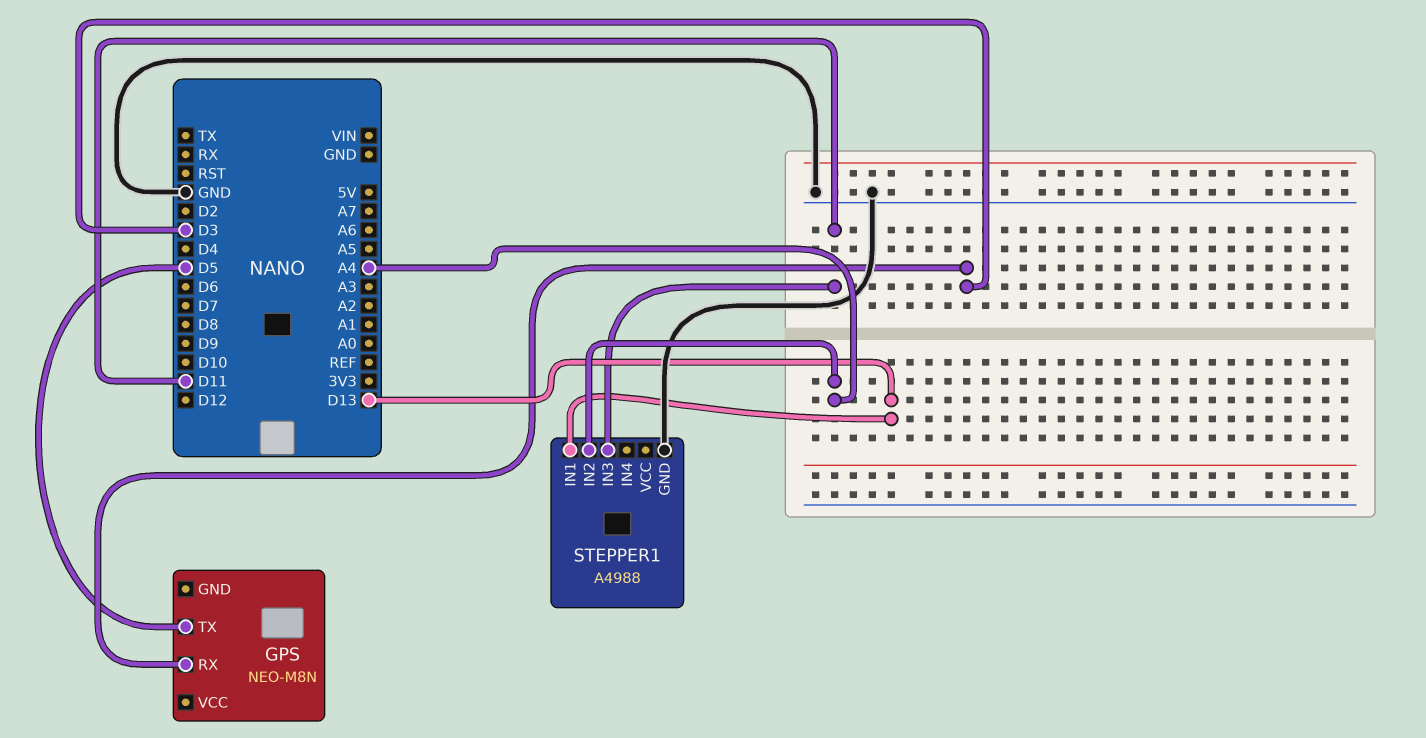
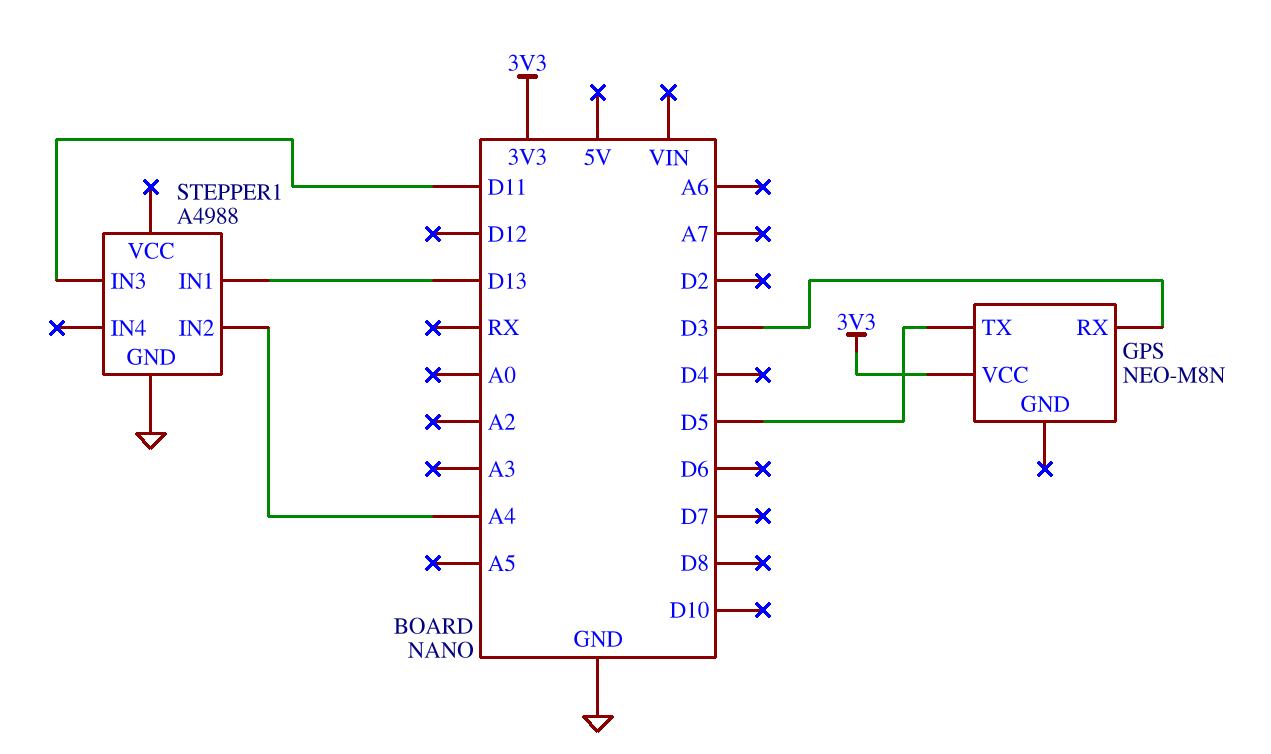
GPS pin VCC: none -> 3V3

